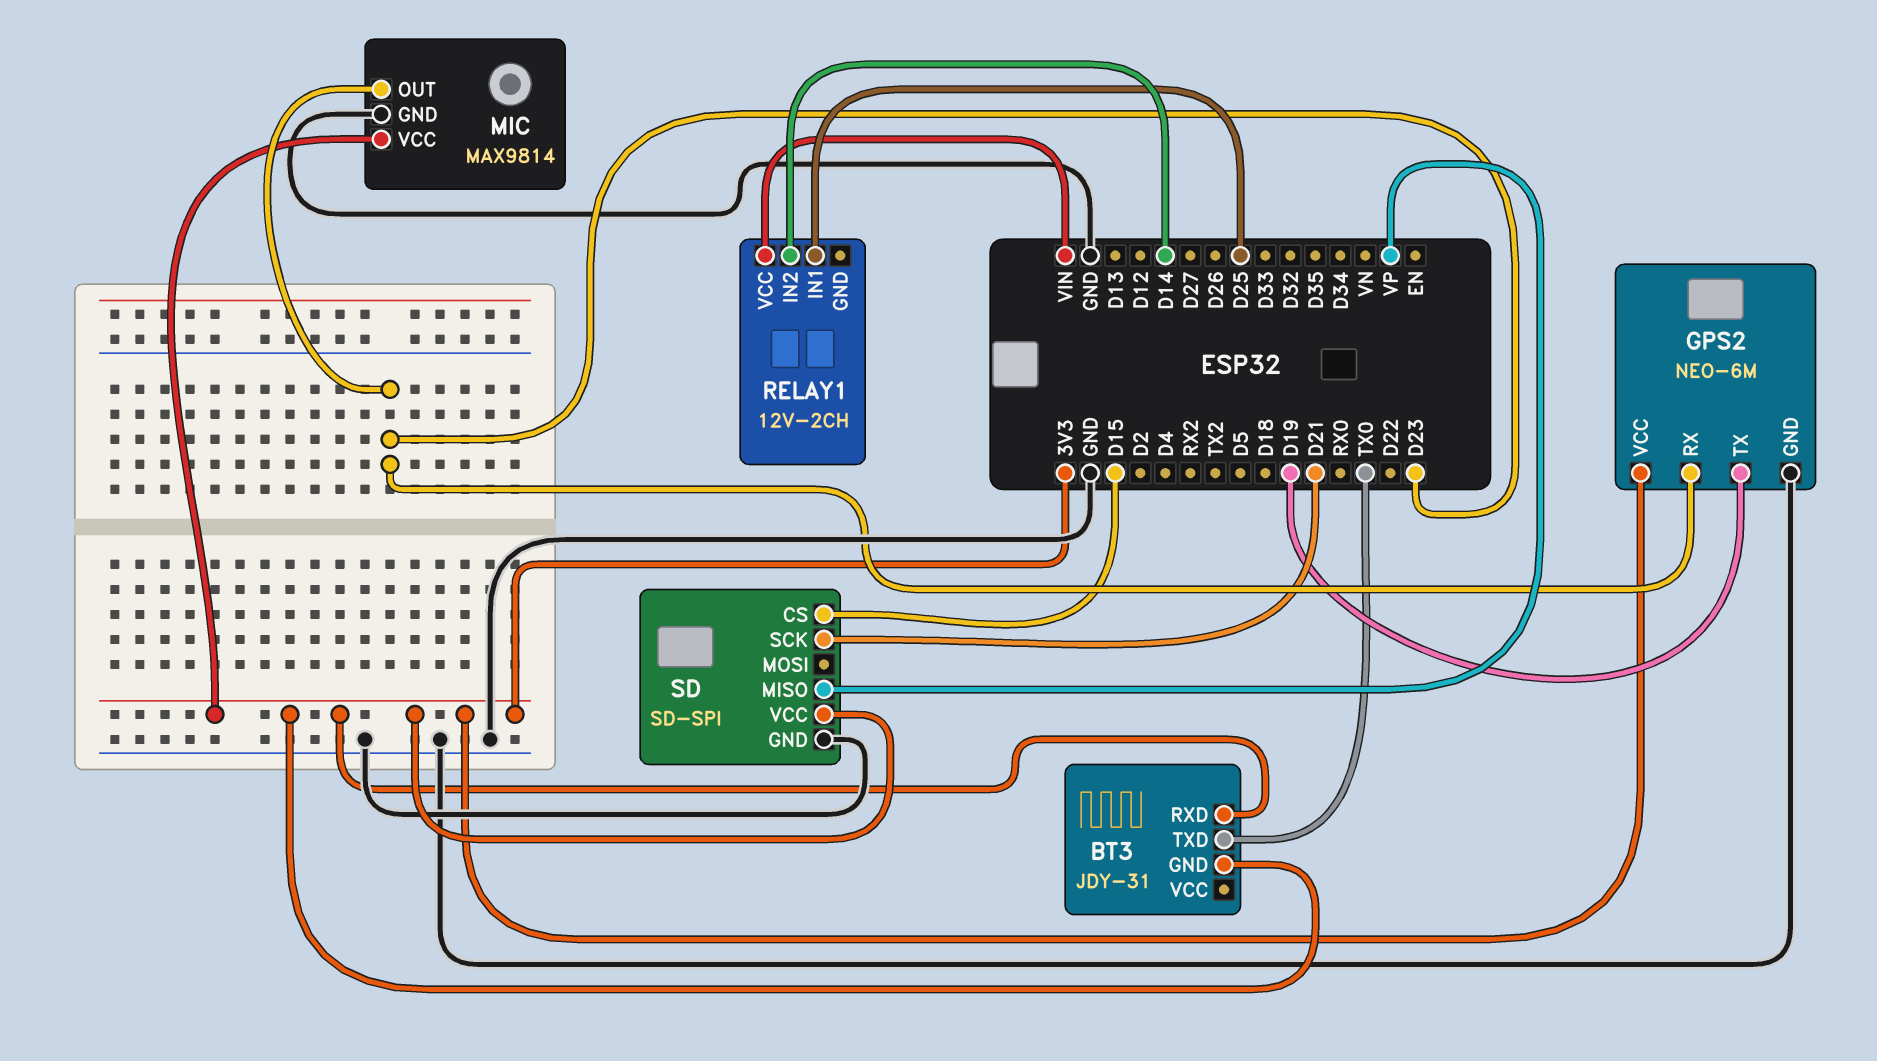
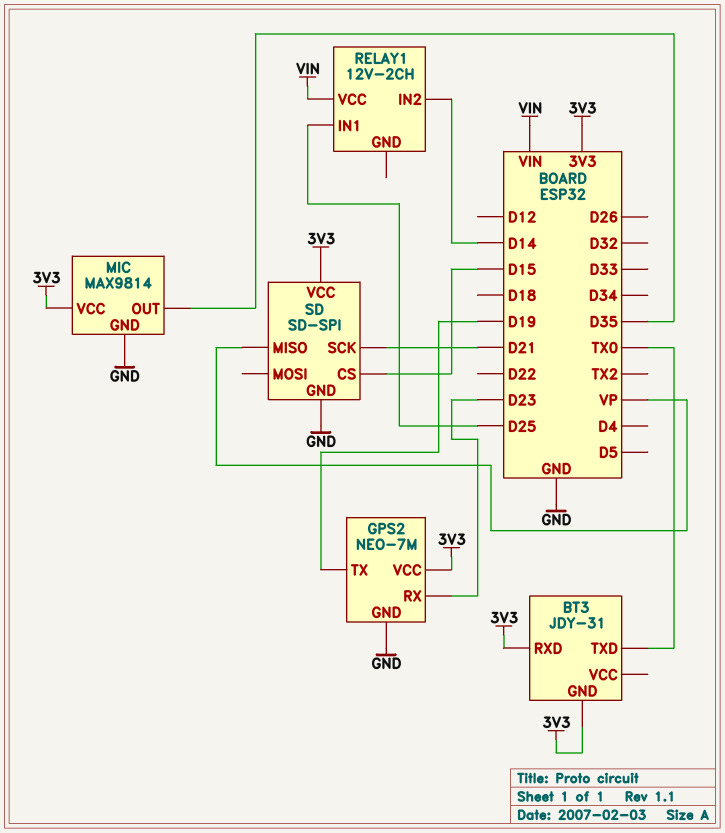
GPS2: NEO-6M -> NEO-7M
MIC pin OUT: D23 -> D35

